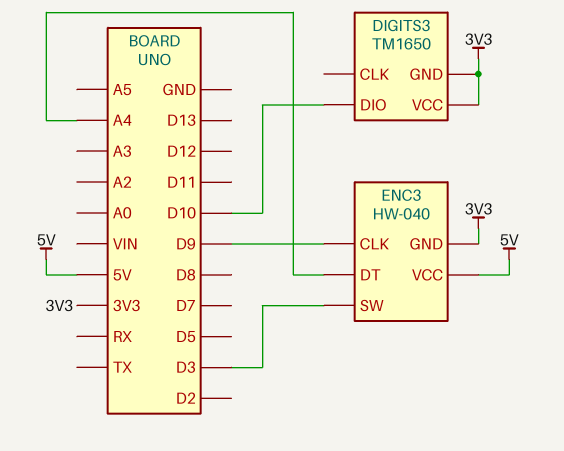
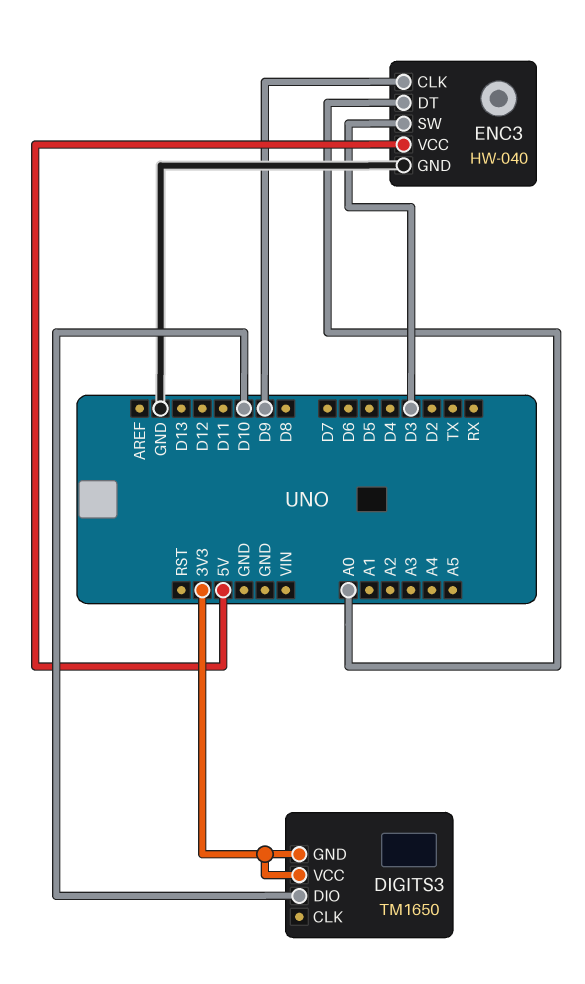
ENC3 pin DT: A4 -> A0
ENC3 pin GND: 3V3 -> GND

